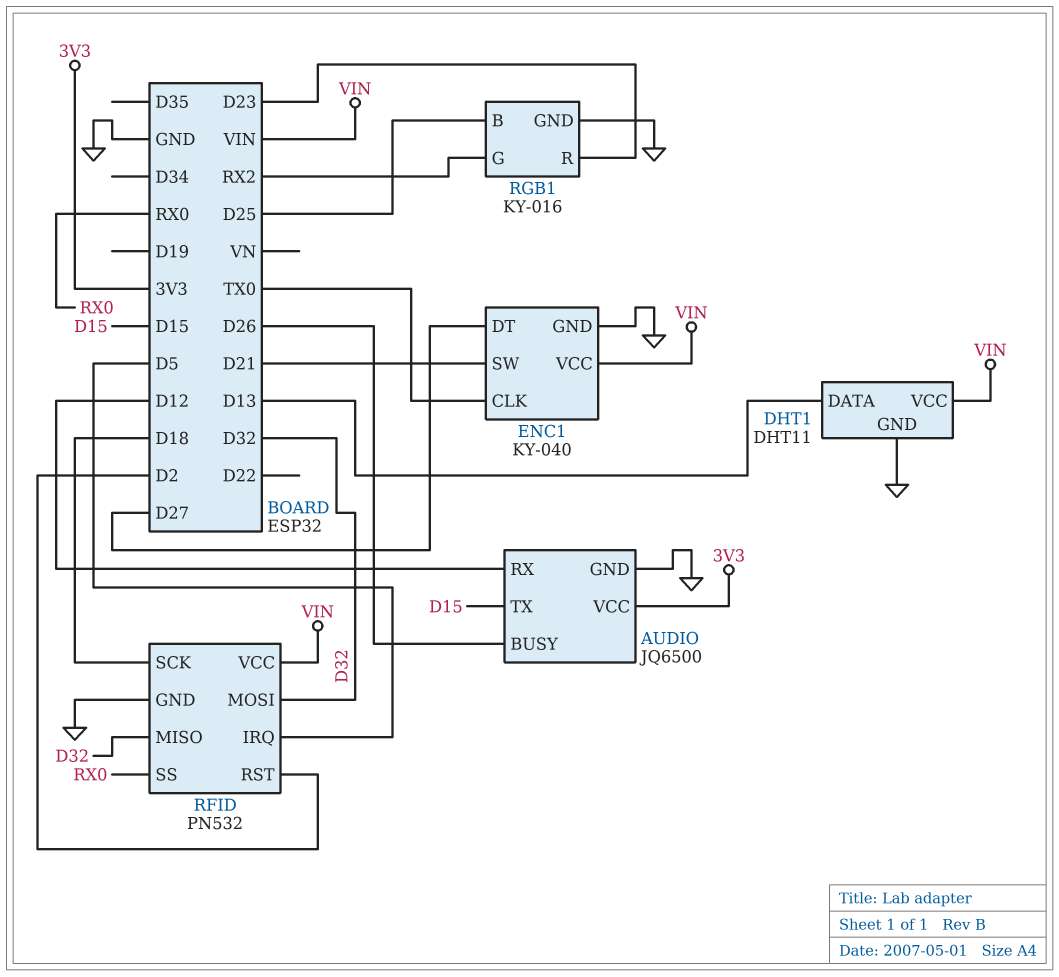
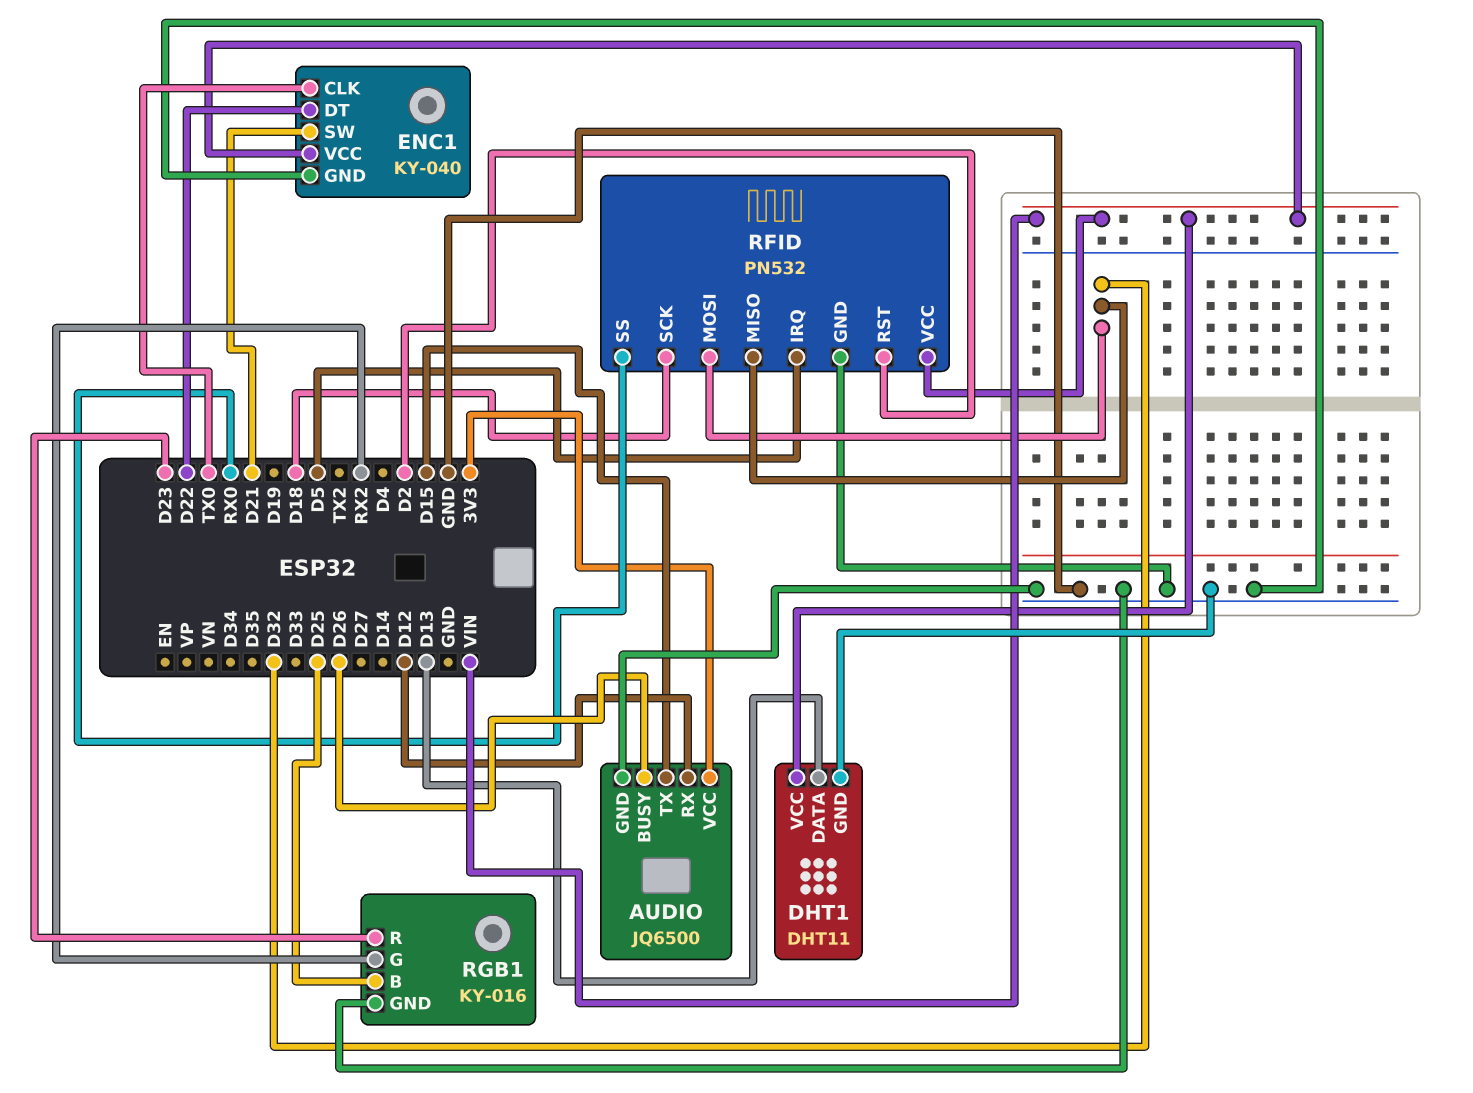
ENC1 pin DT: D27 -> D22

